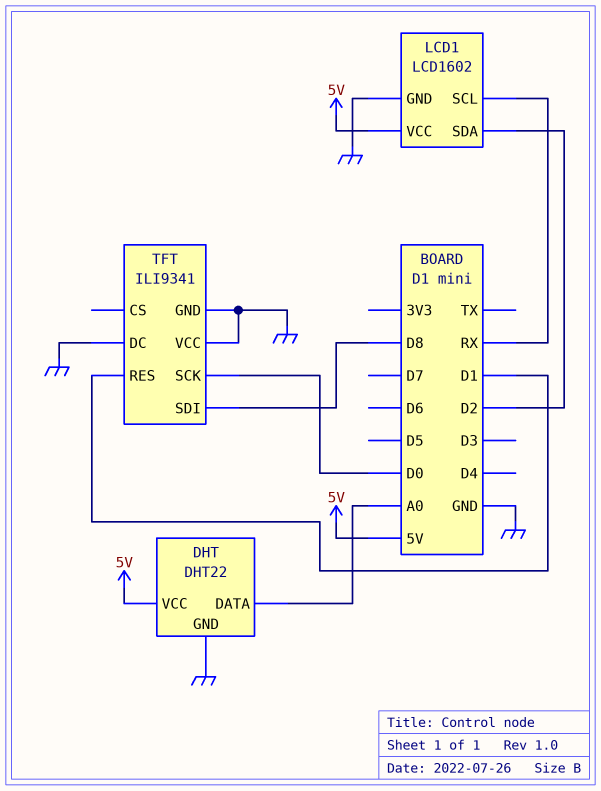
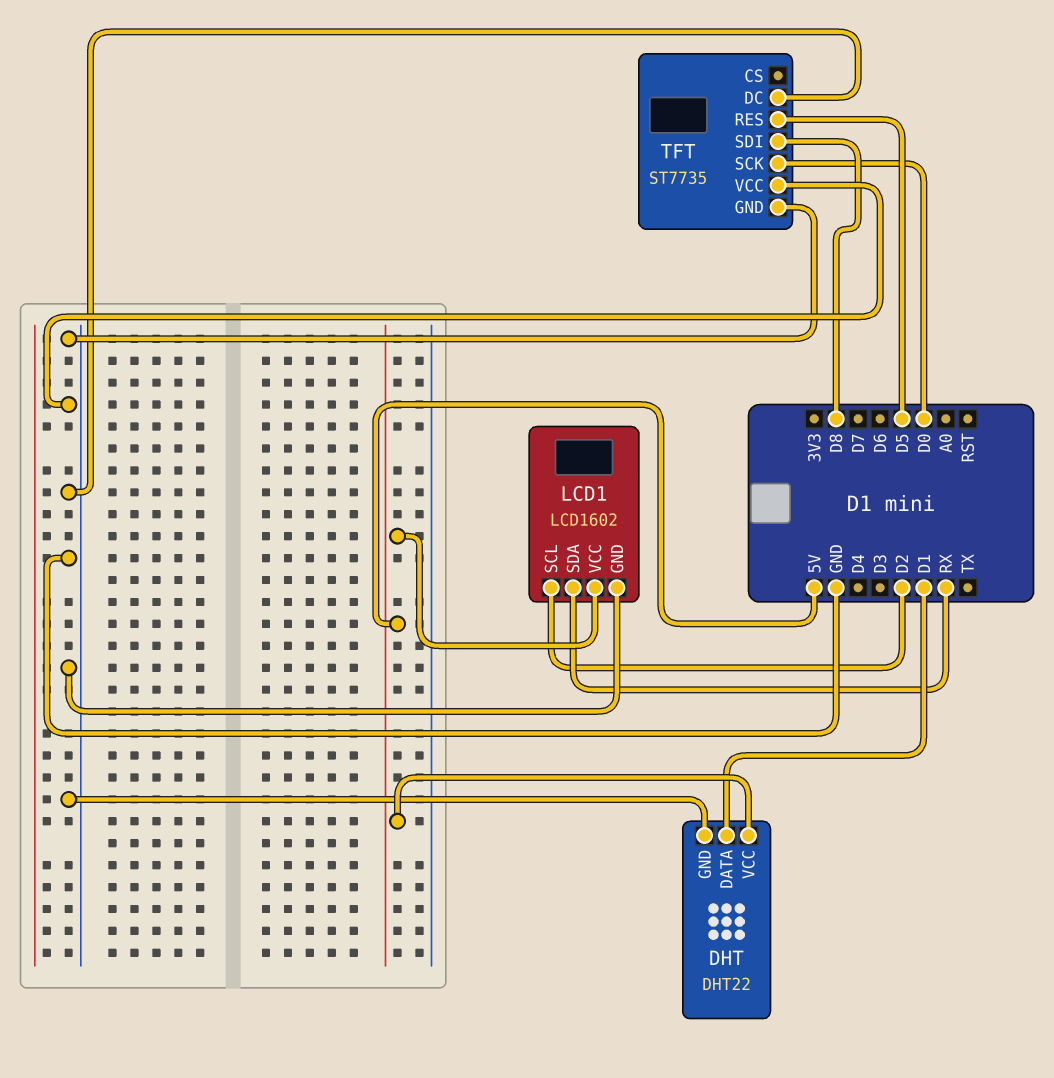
DHT pin DATA: A0 -> D1
LCD1 pin SCL: RX -> D2
LCD1 pin SDA: D2 -> RX
TFT: ILI9341 -> ST7735
TFT pin RES: D1 -> D5

